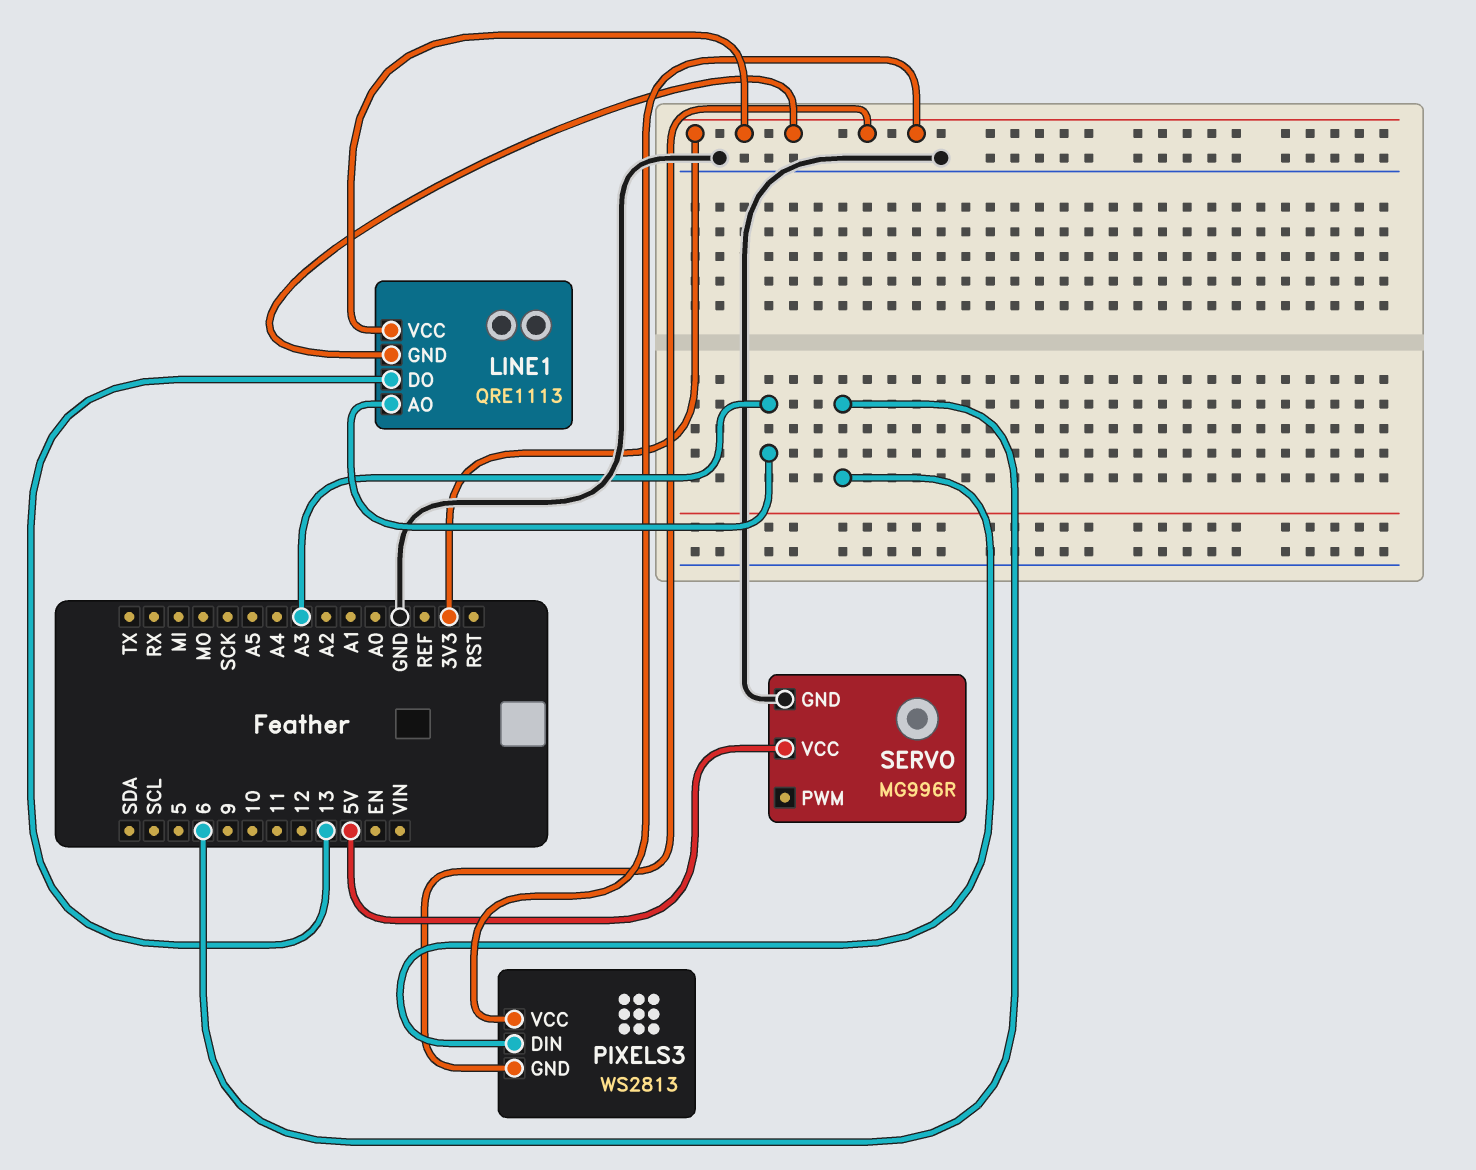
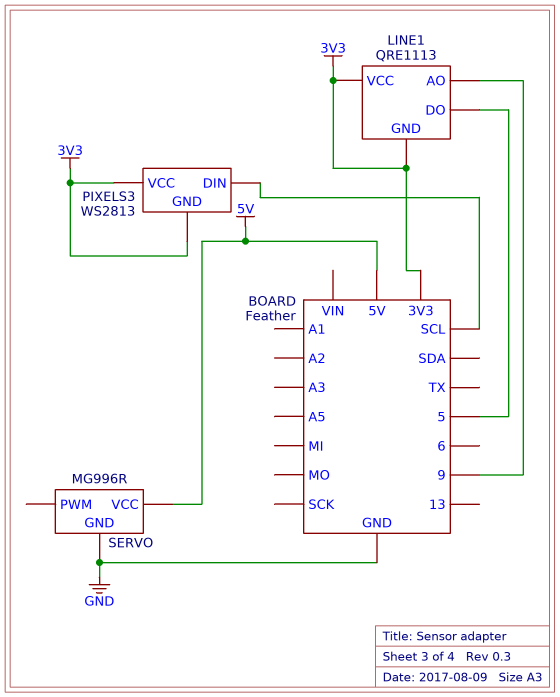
LINE1 pin AO: A3 -> 9
LINE1 pin DO: 13 -> 5
PIXELS3 pin DIN: 6 -> SCL

